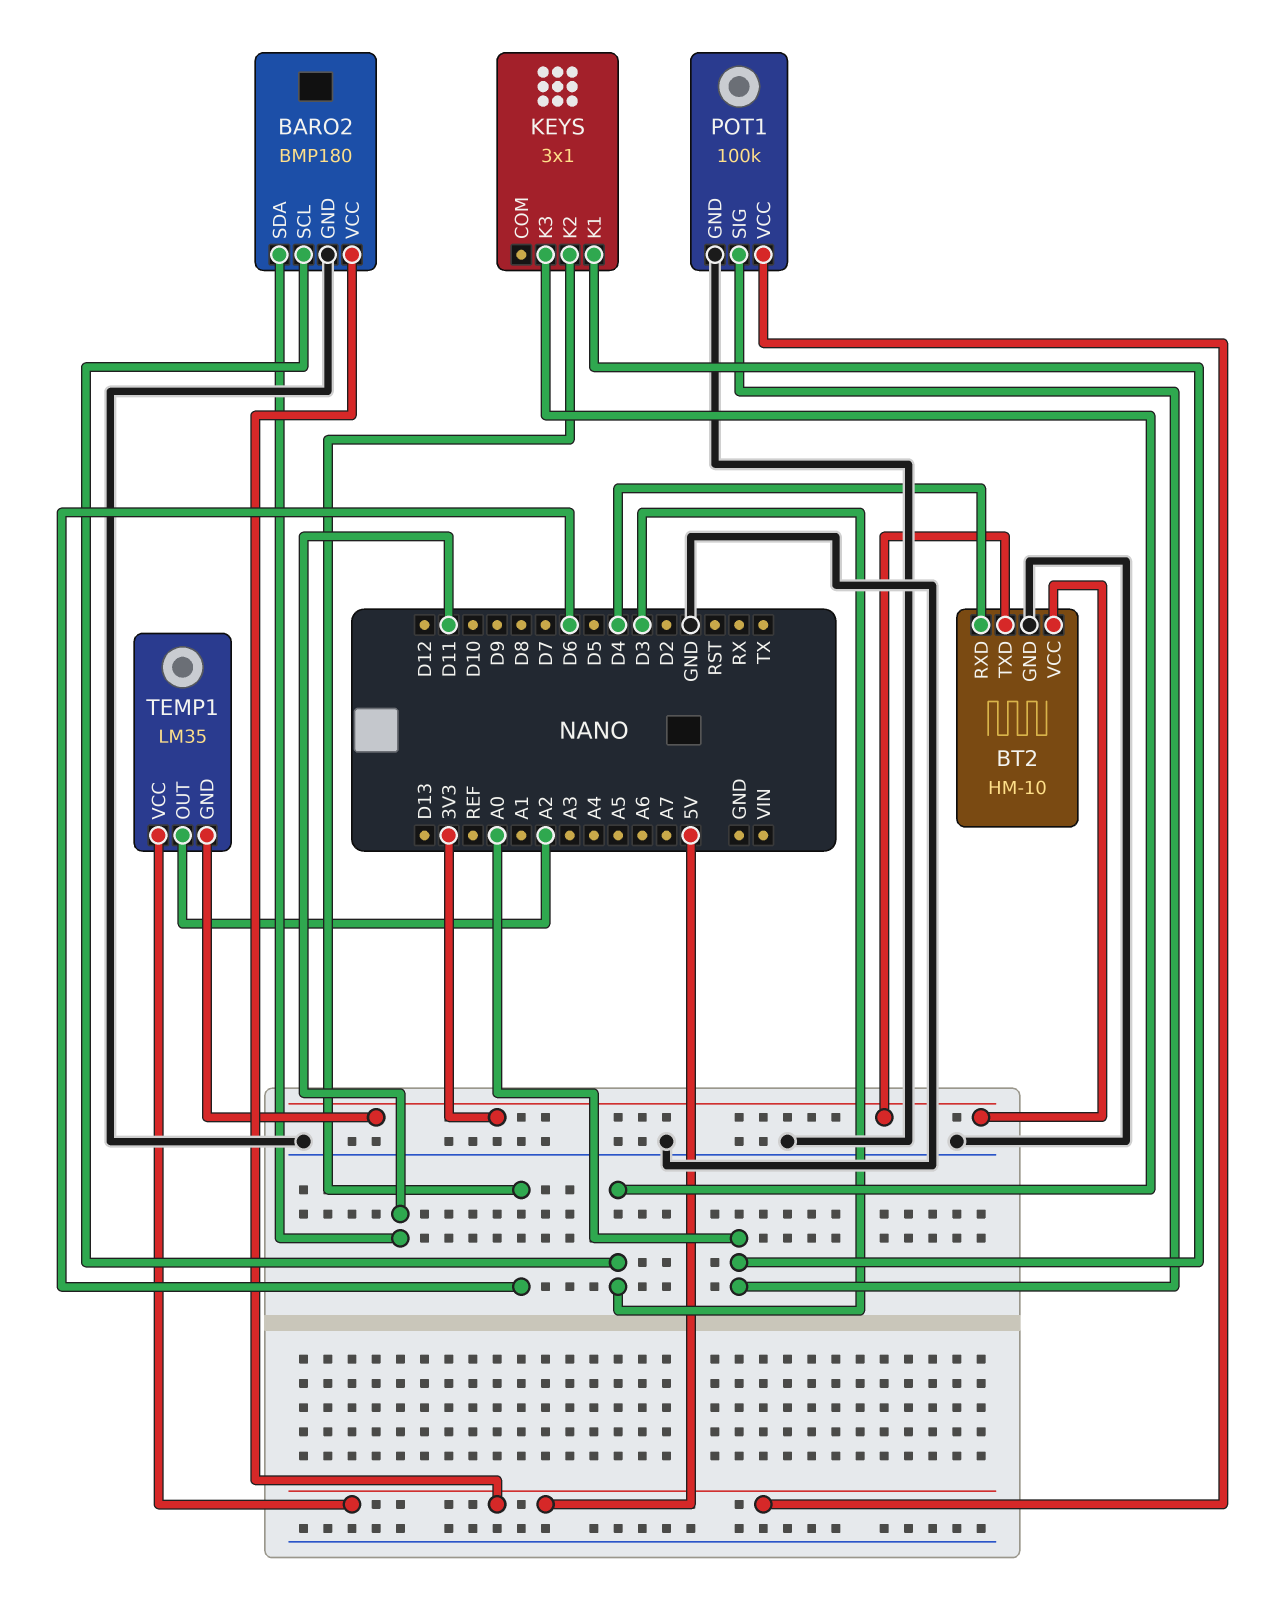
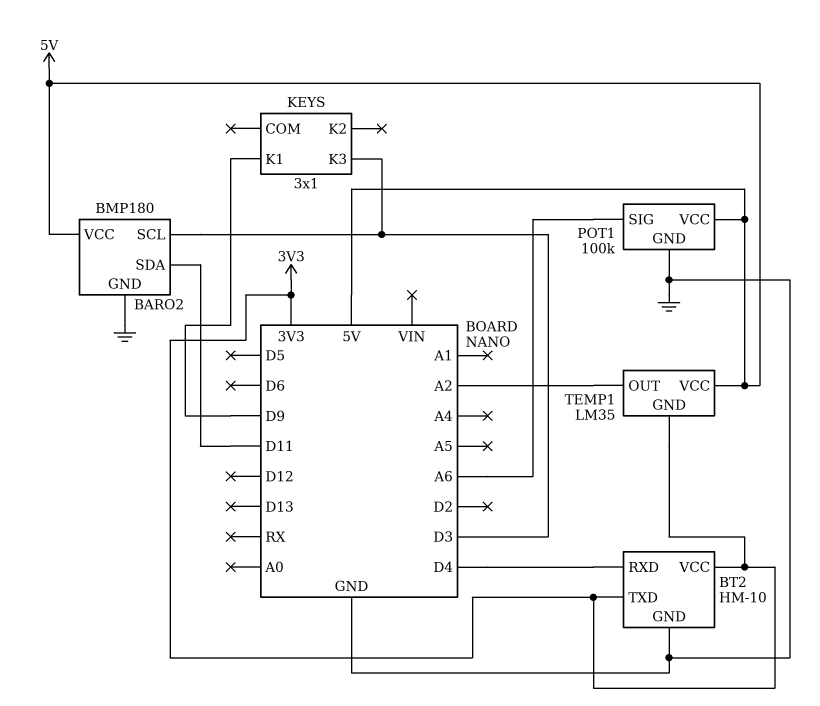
KEYS pin K1: A0 -> D9
KEYS pin K2: D6 -> none
POT1 pin SIG: A0 -> A6

